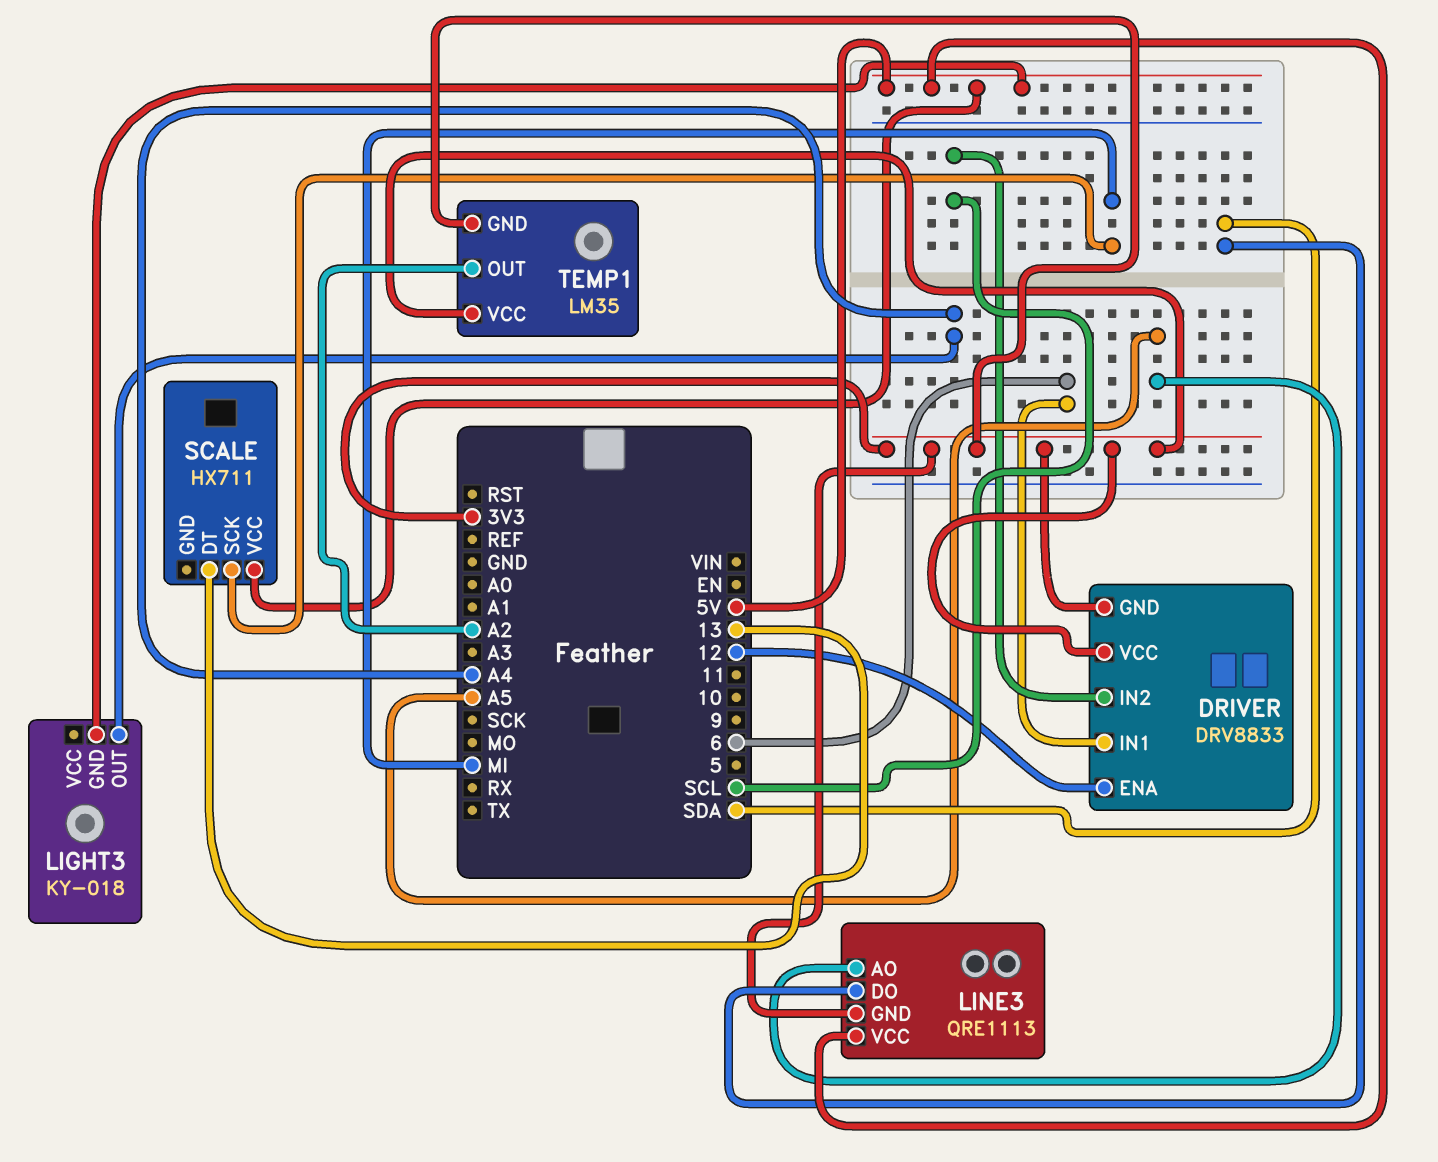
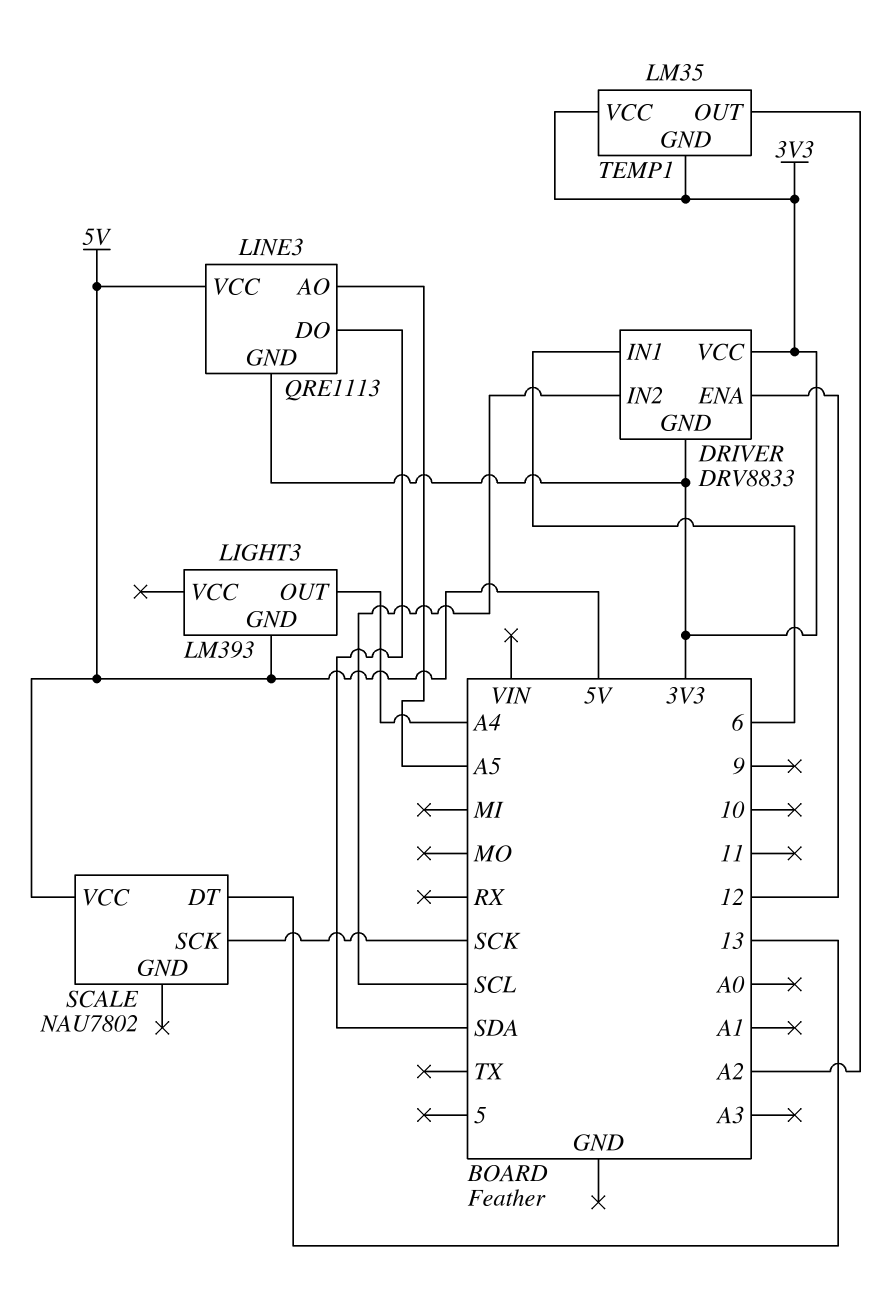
LIGHT3: KY-018 -> LM393
SCALE: HX711 -> NAU7802
SCALE pin SCK: MI -> SCK

